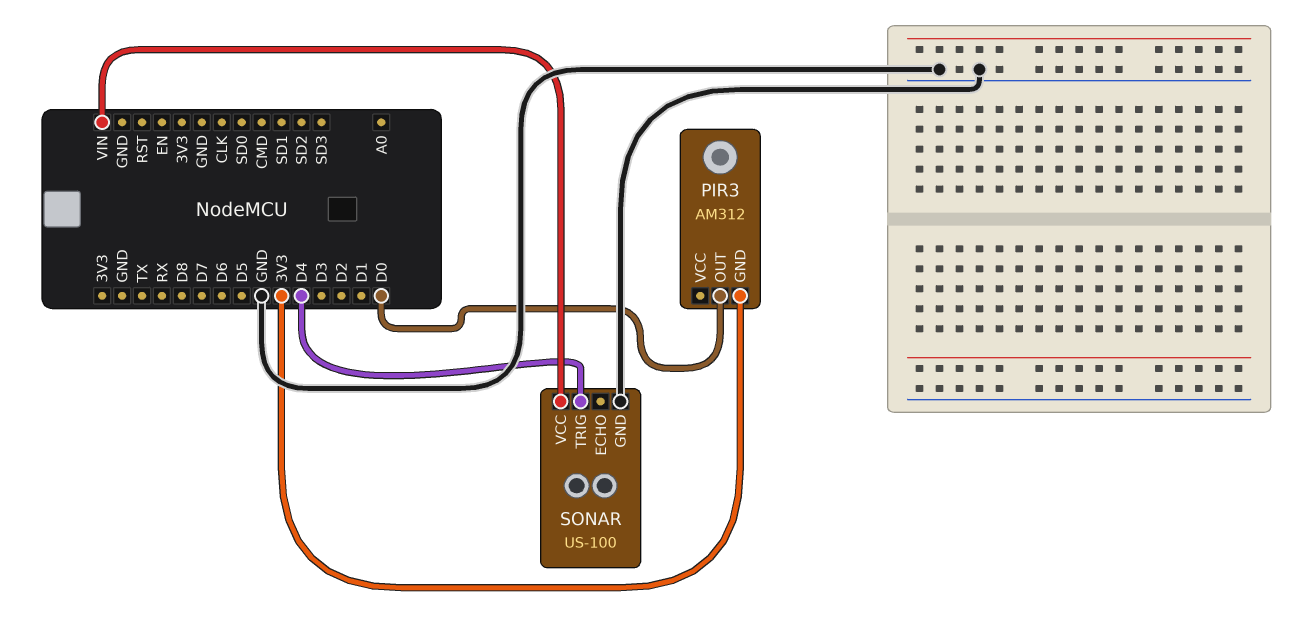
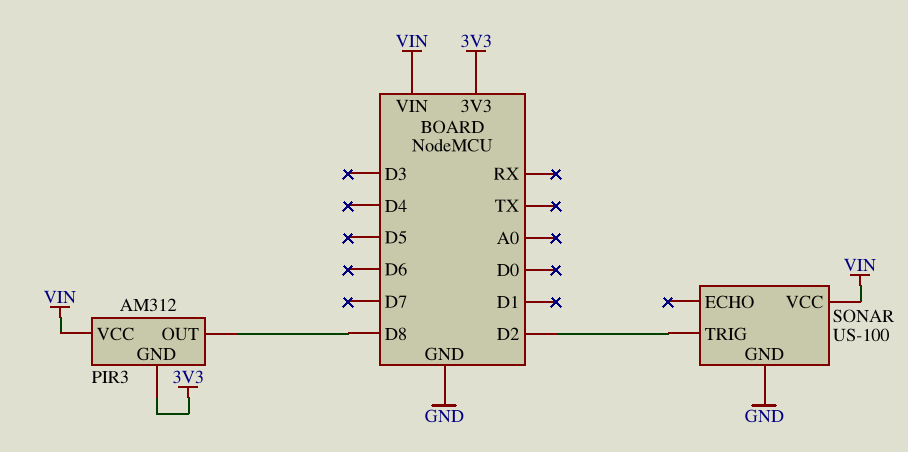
PIR3 pin OUT: D0 -> D8
PIR3 pin VCC: none -> VIN
SONAR pin TRIG: D4 -> D2

